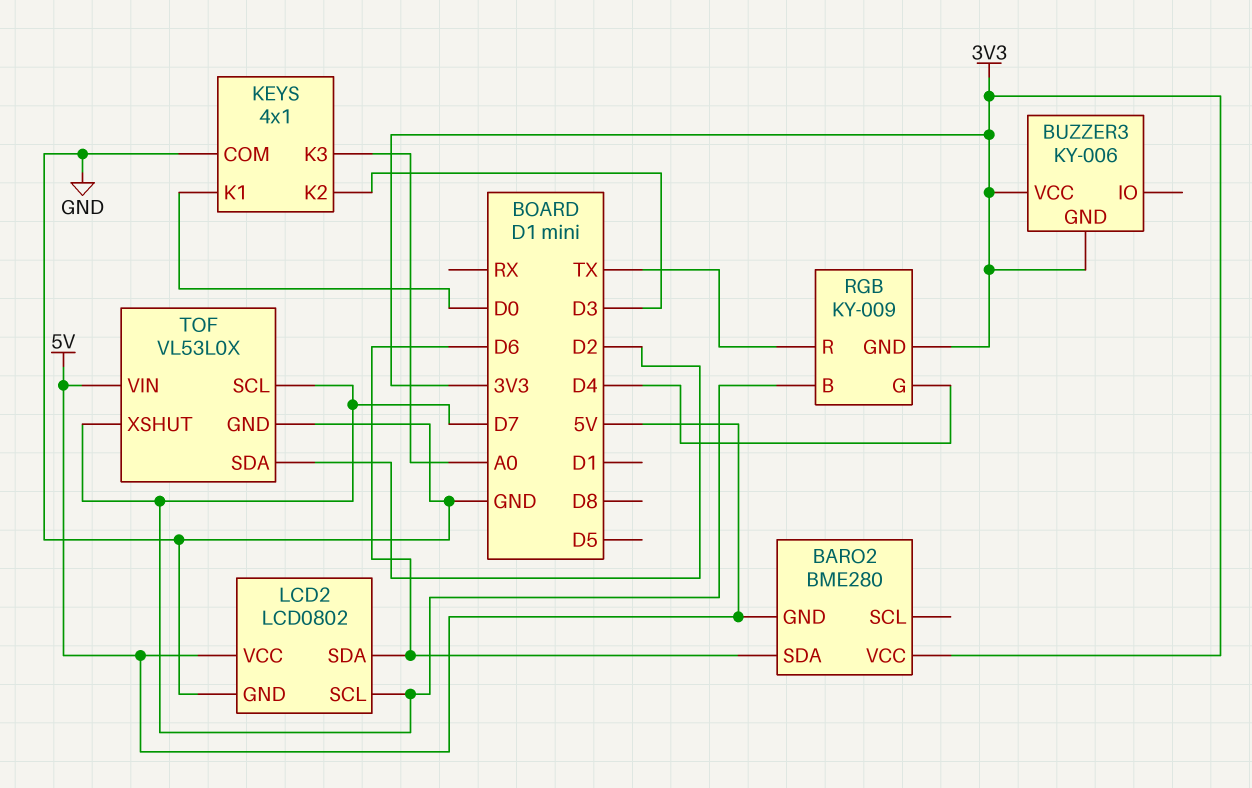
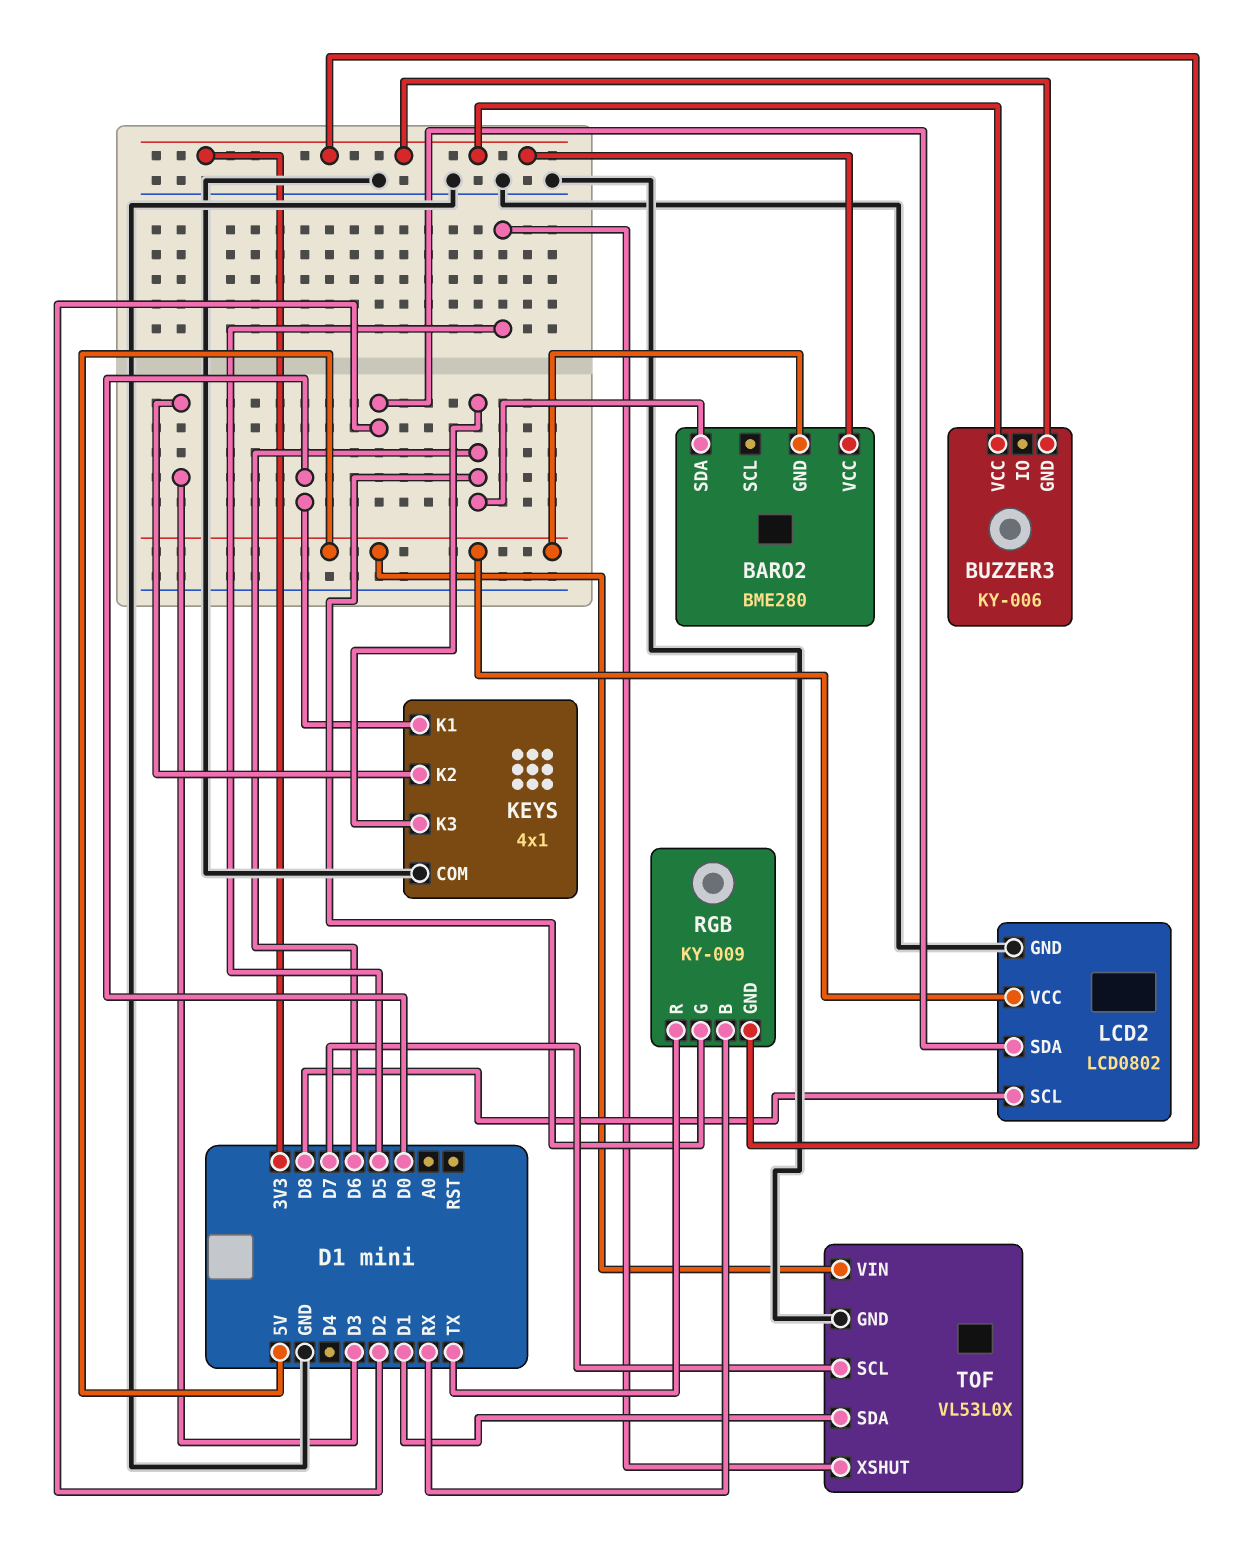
KEYS pin K3: A0 -> D6
LCD2 pin SCL: D7 -> D8
LCD2 pin SDA: D6 -> D2
RGB pin B: D7 -> RX
RGB pin G: D4 -> D6
TOF pin SDA: D2 -> D1
TOF pin XSHUT: D7 -> D5

